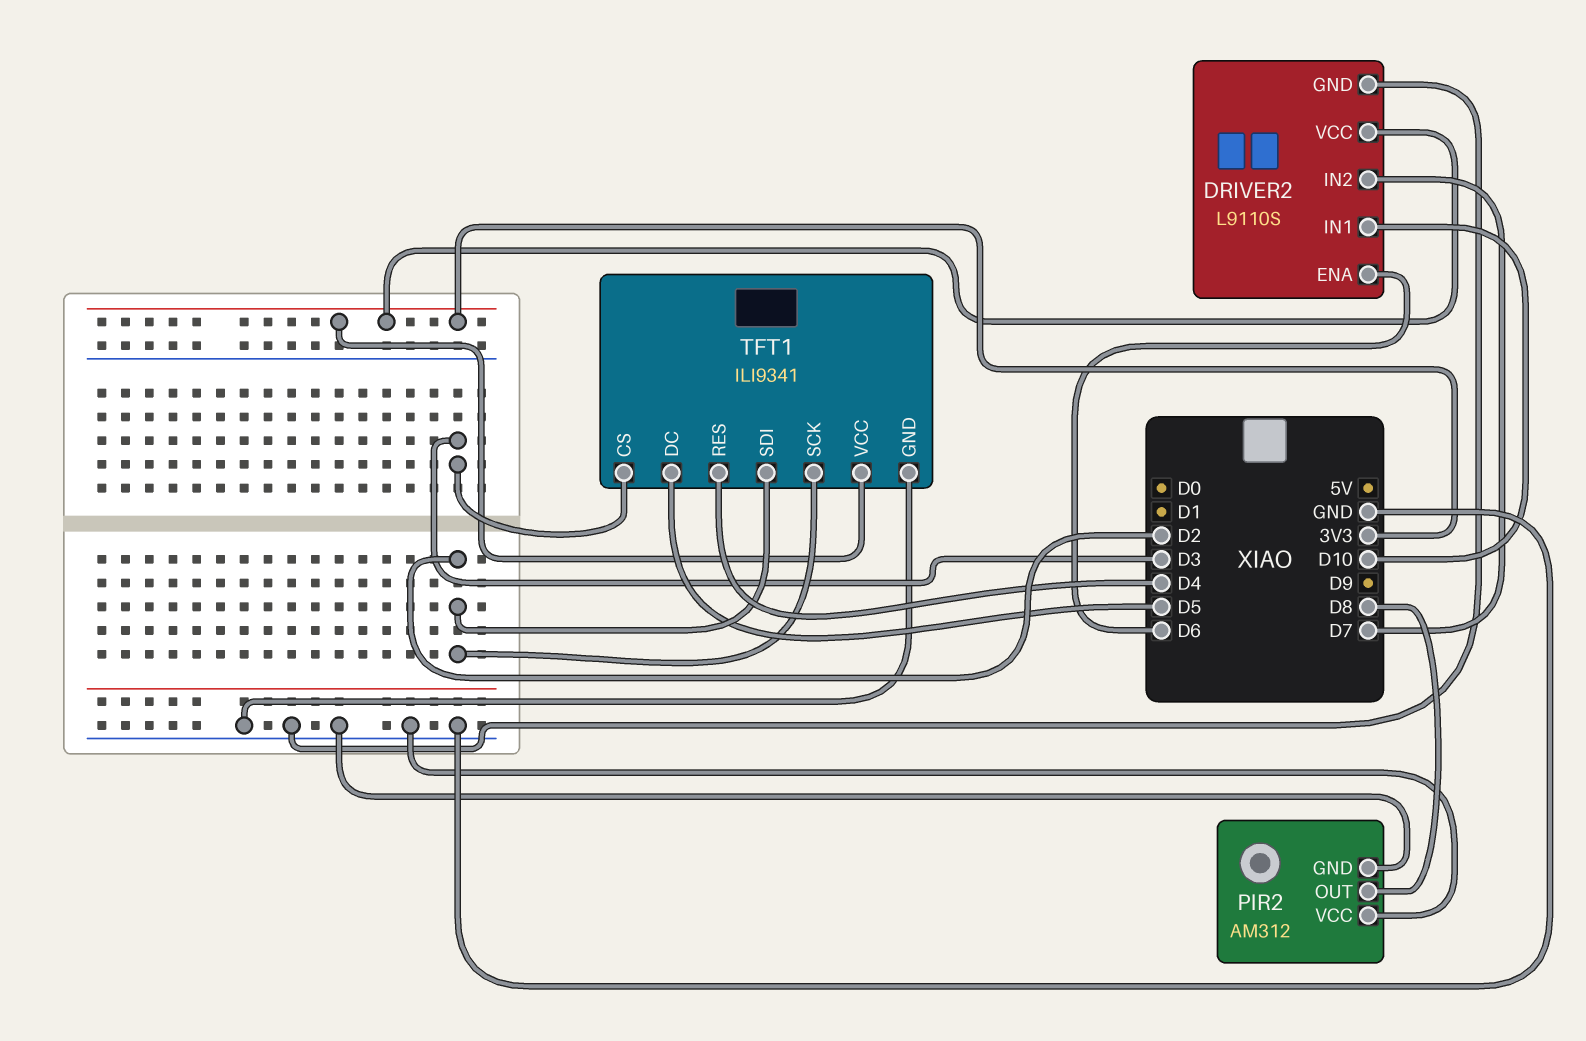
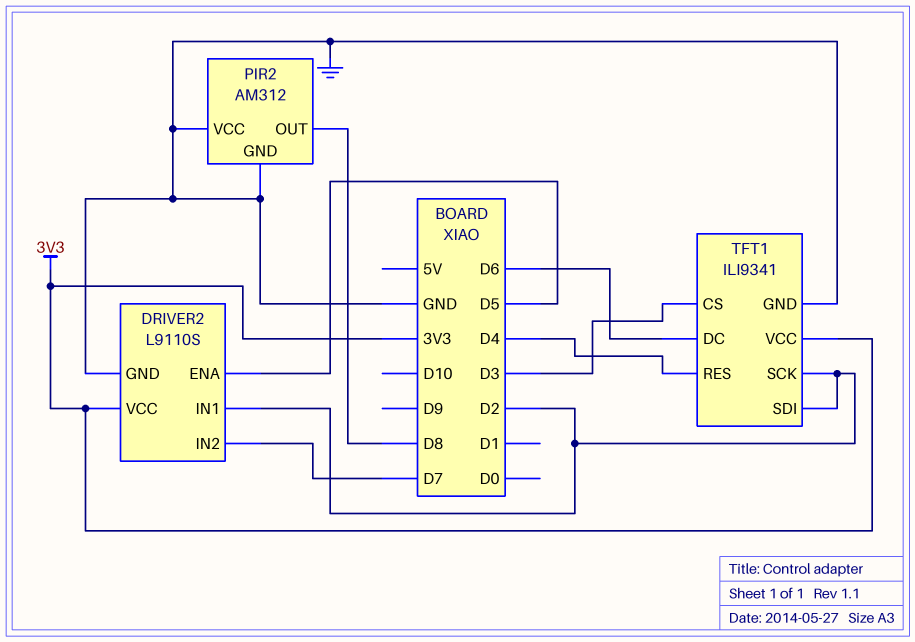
DRIVER2 pin ENA: D6 -> D5
DRIVER2 pin IN1: D10 -> D2
TFT1 pin DC: D5 -> D6

